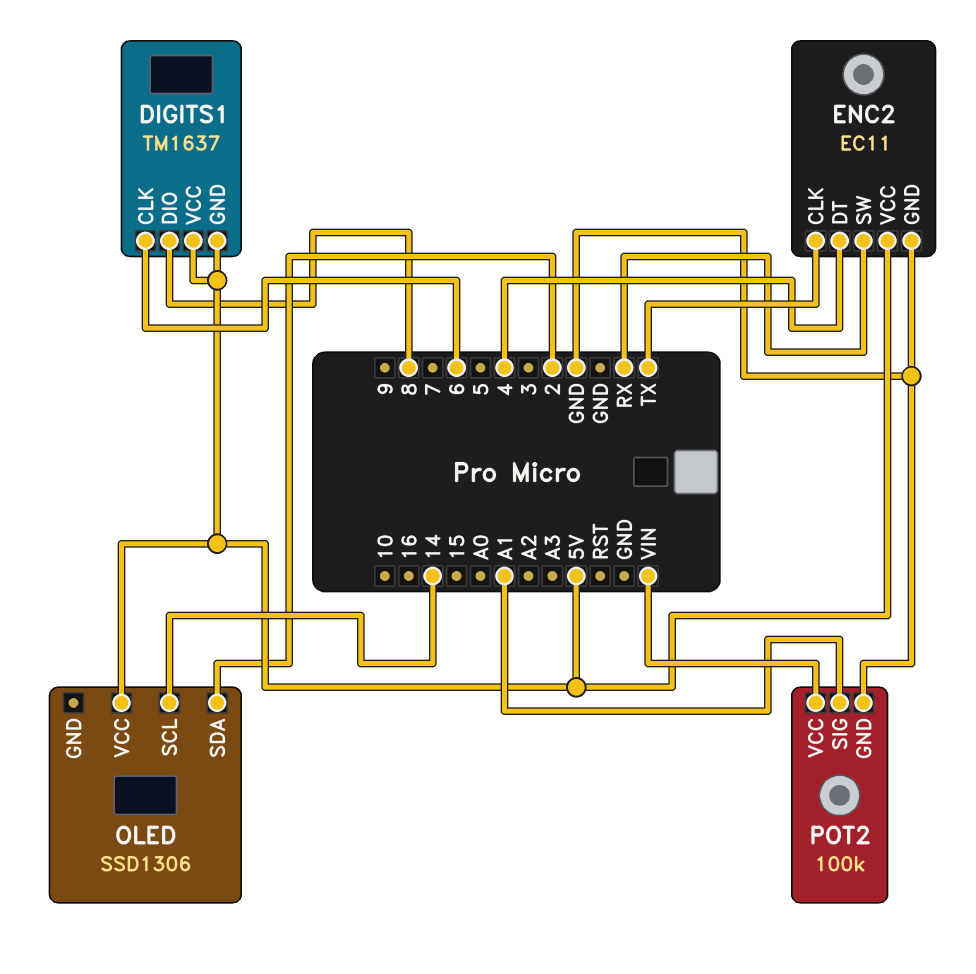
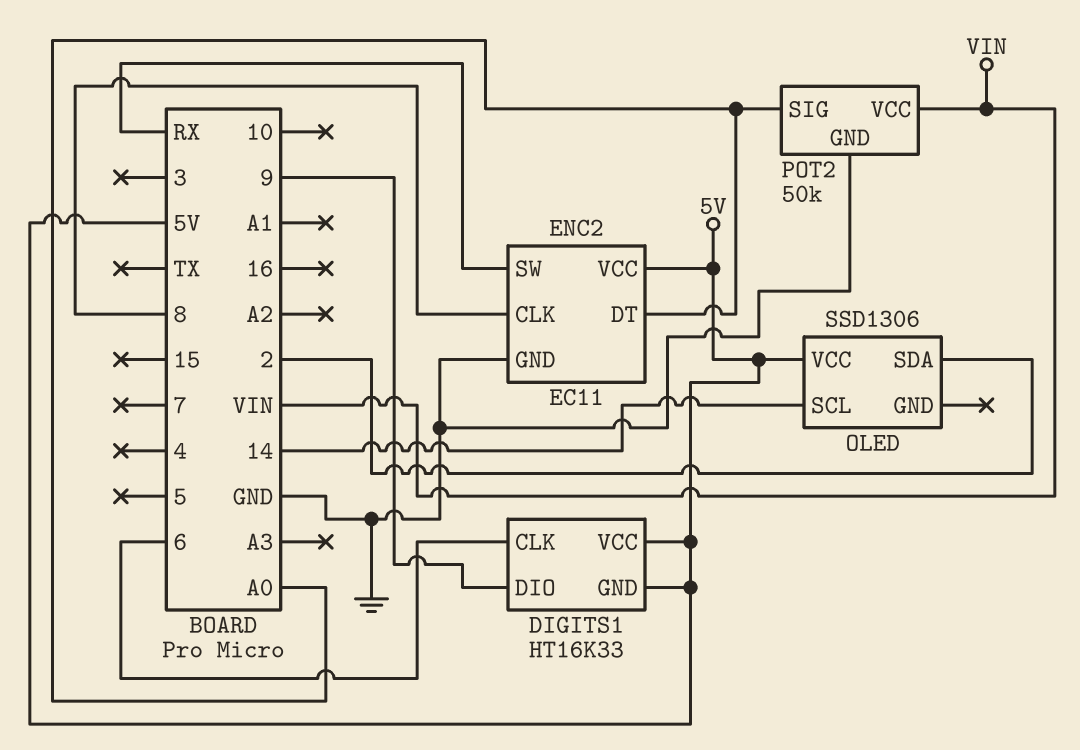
DIGITS1: TM1637 -> HT16K33
DIGITS1 pin DIO: 8 -> 9
ENC2 pin CLK: TX -> 8
ENC2 pin DT: 4 -> A0
POT2: 100k -> 50k
POT2 pin SIG: A1 -> A0

